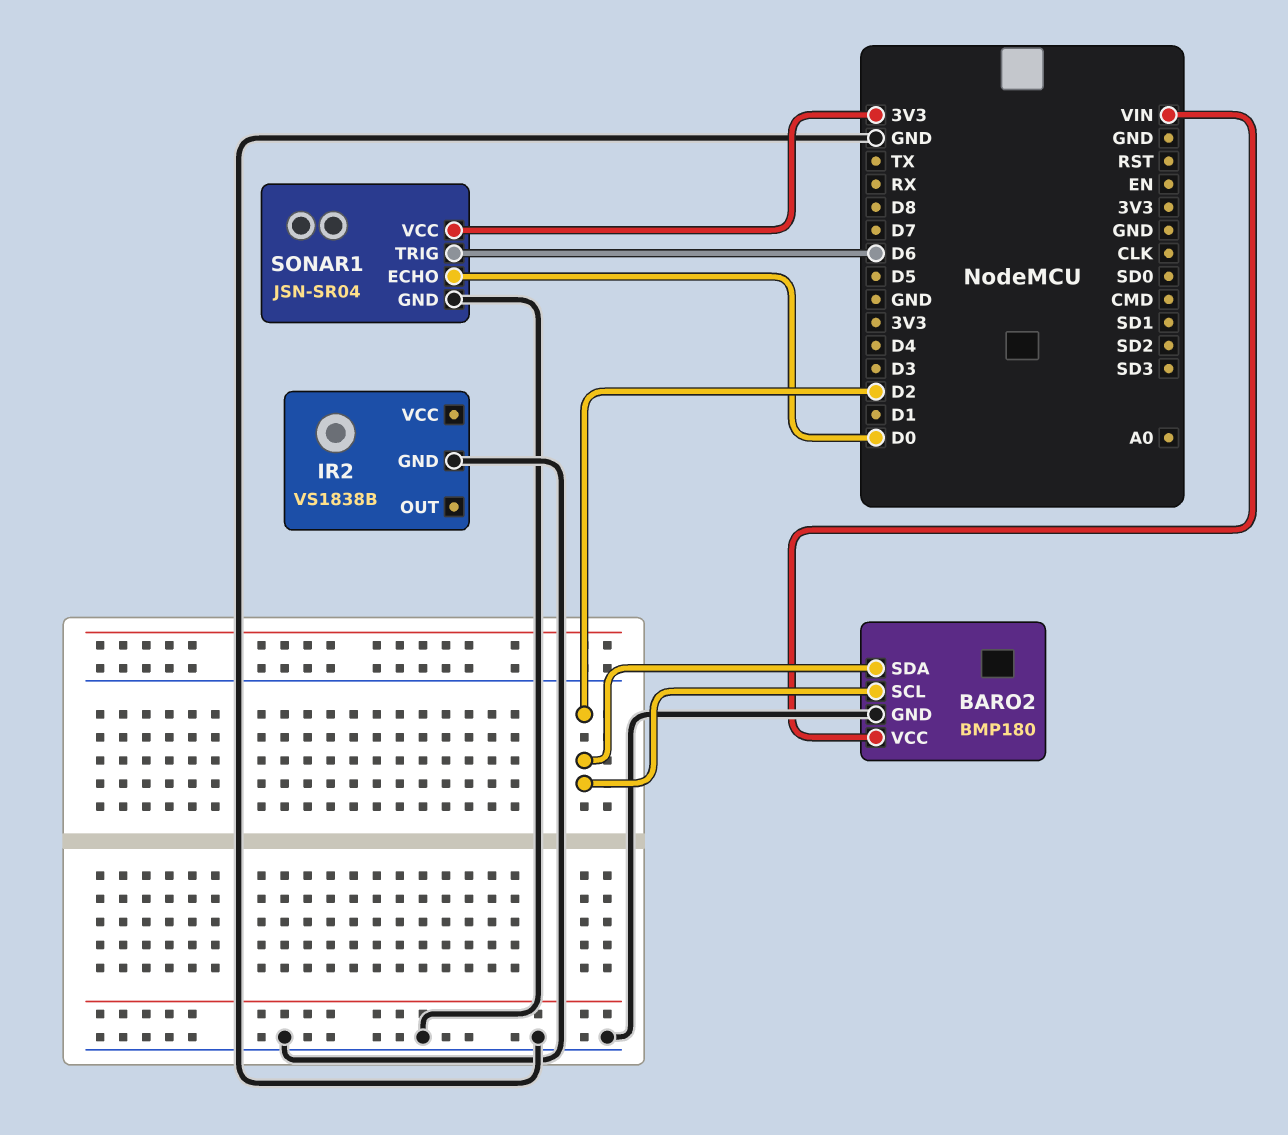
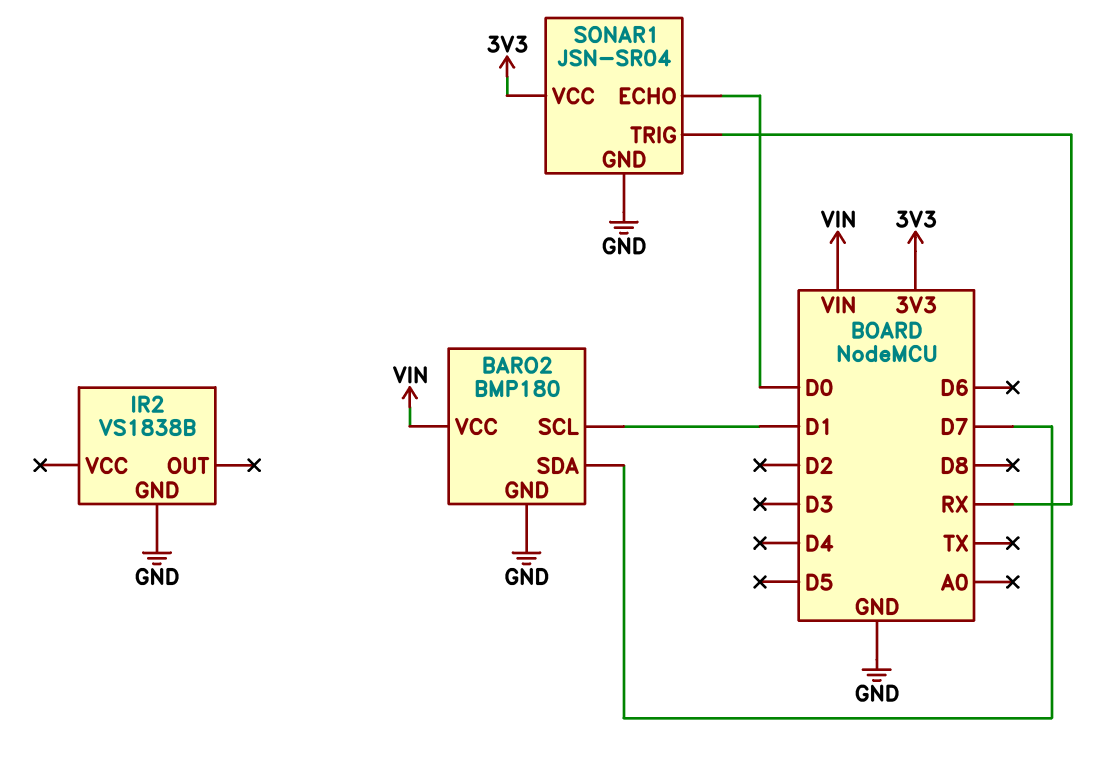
BARO2 pin SCL: D2 -> D1
BARO2 pin SDA: D2 -> D7
SONAR1 pin TRIG: D6 -> RX

